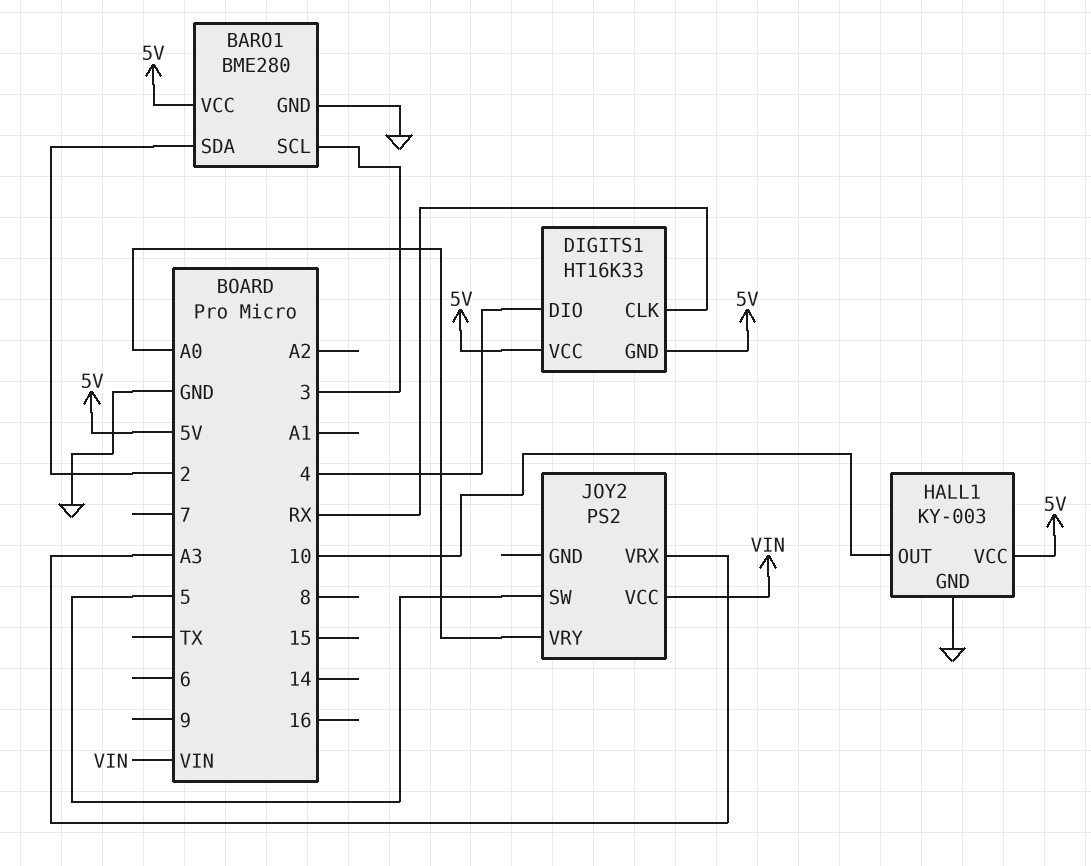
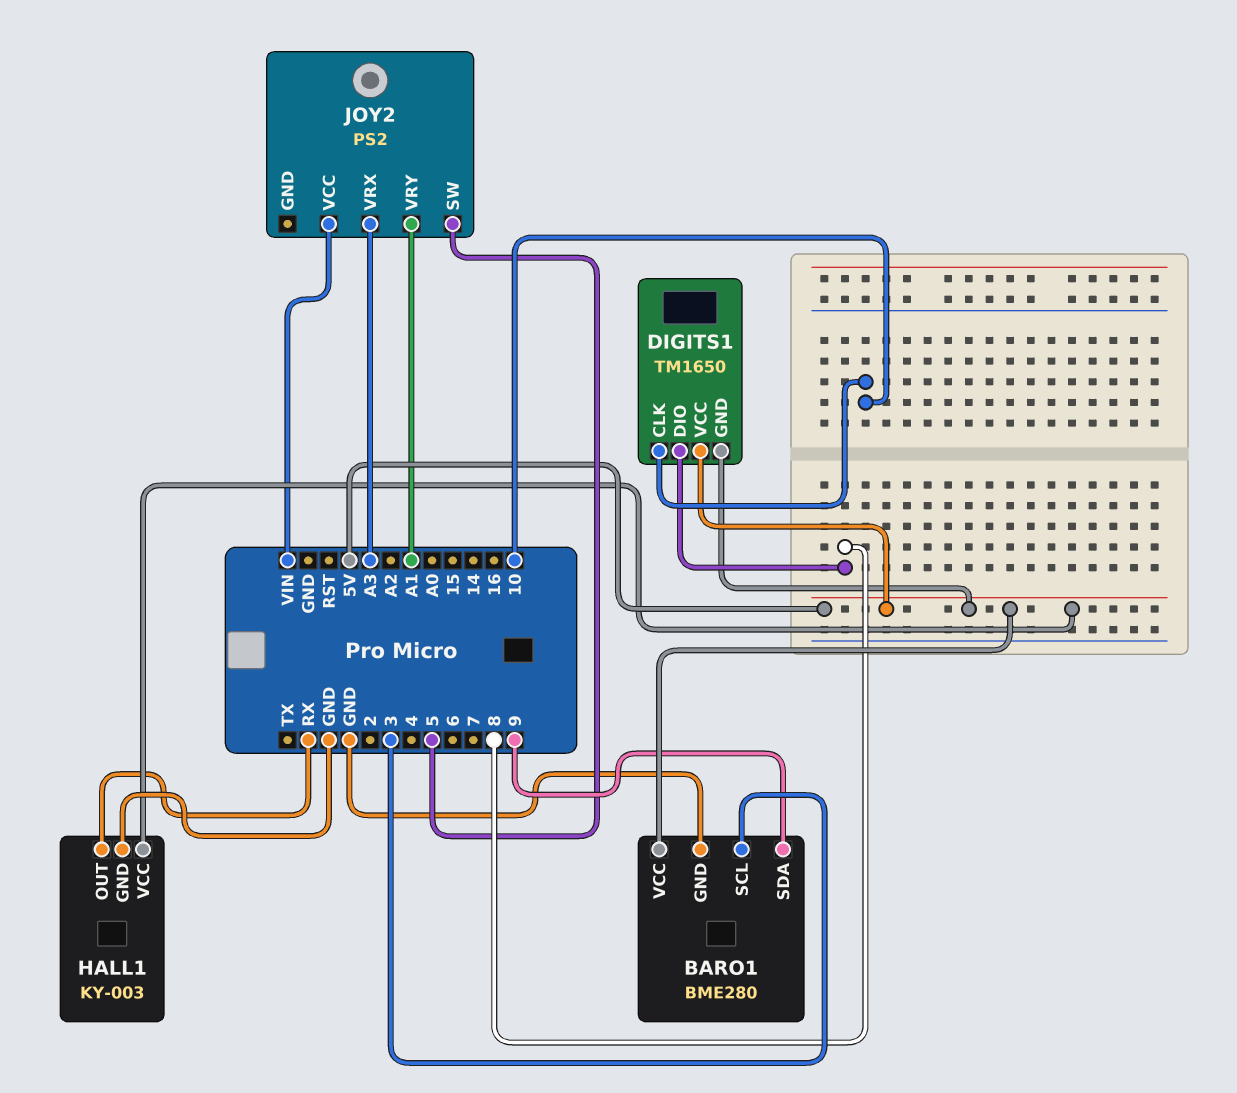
BARO1 pin SDA: 2 -> 9
DIGITS1: HT16K33 -> TM1650
DIGITS1 pin CLK: RX -> 10
DIGITS1 pin DIO: 4 -> 8
HALL1 pin OUT: 10 -> RX
JOY2 pin VRY: A0 -> A1

